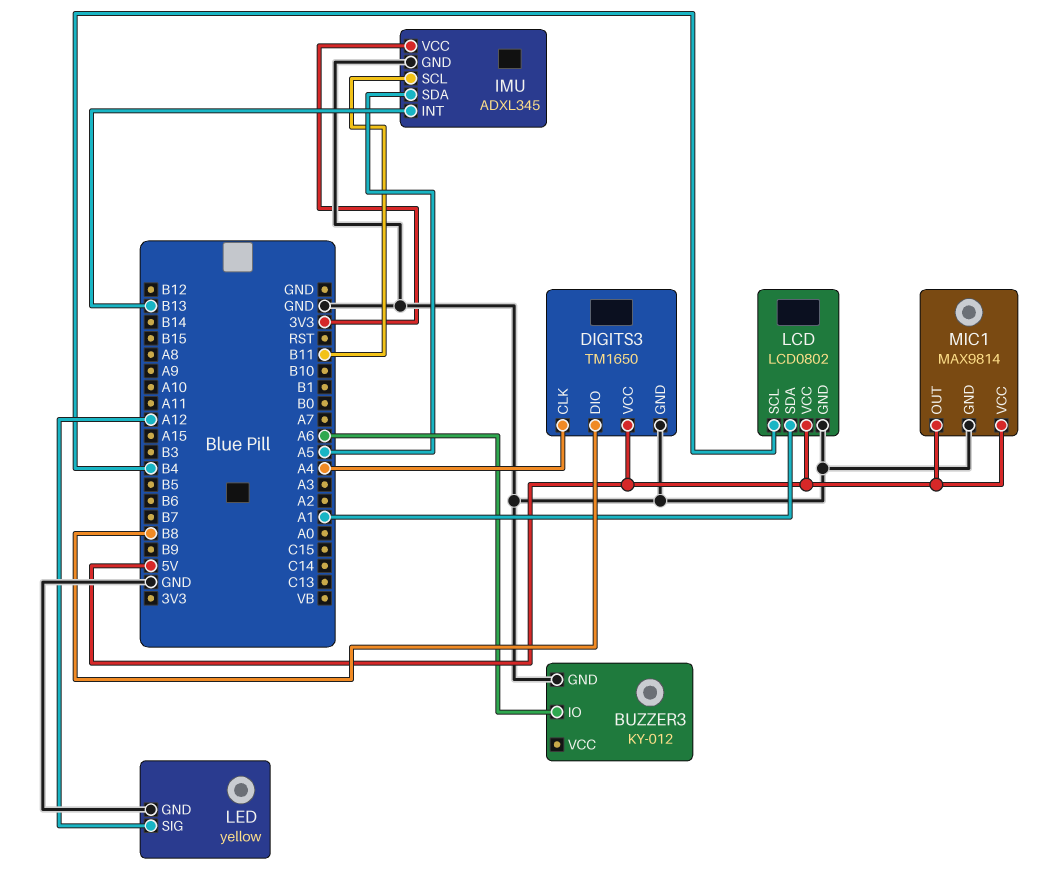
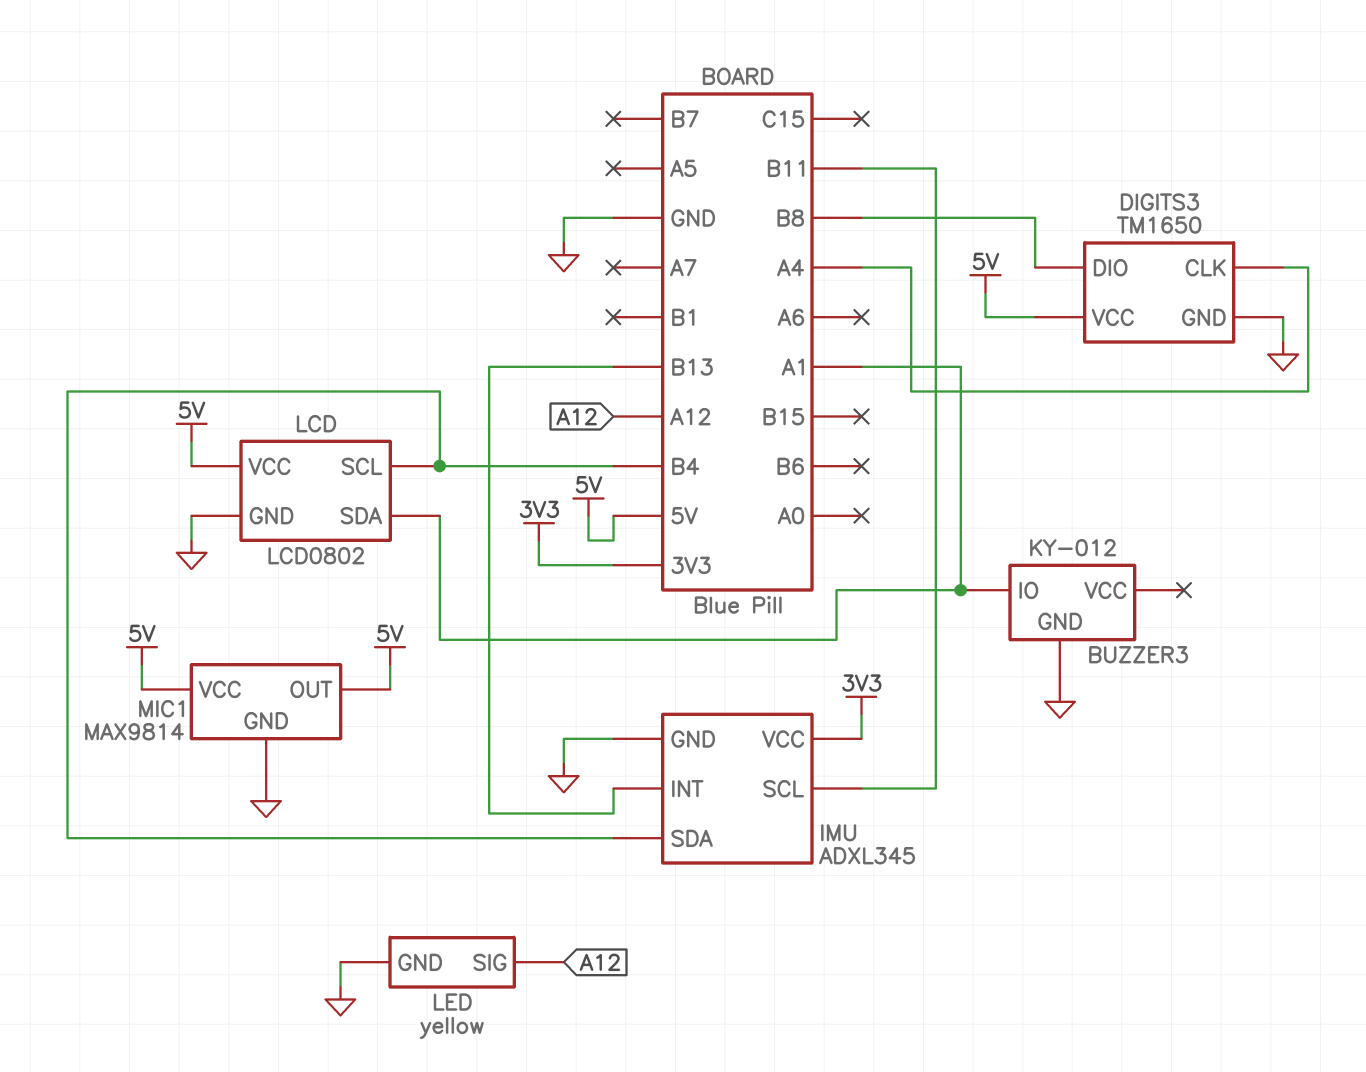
BUZZER3 pin IO: A6 -> A1
IMU pin SDA: A5 -> B4

